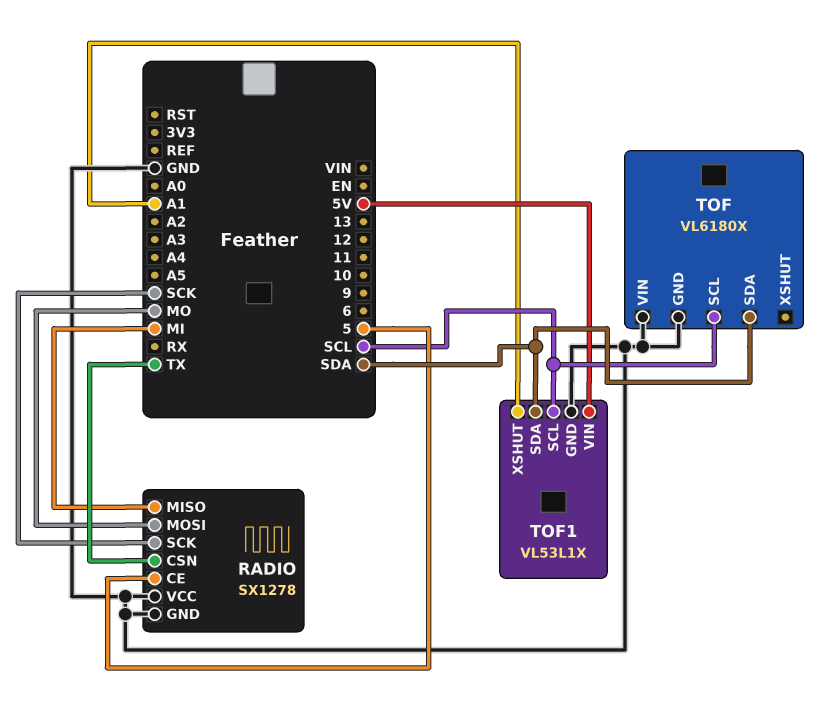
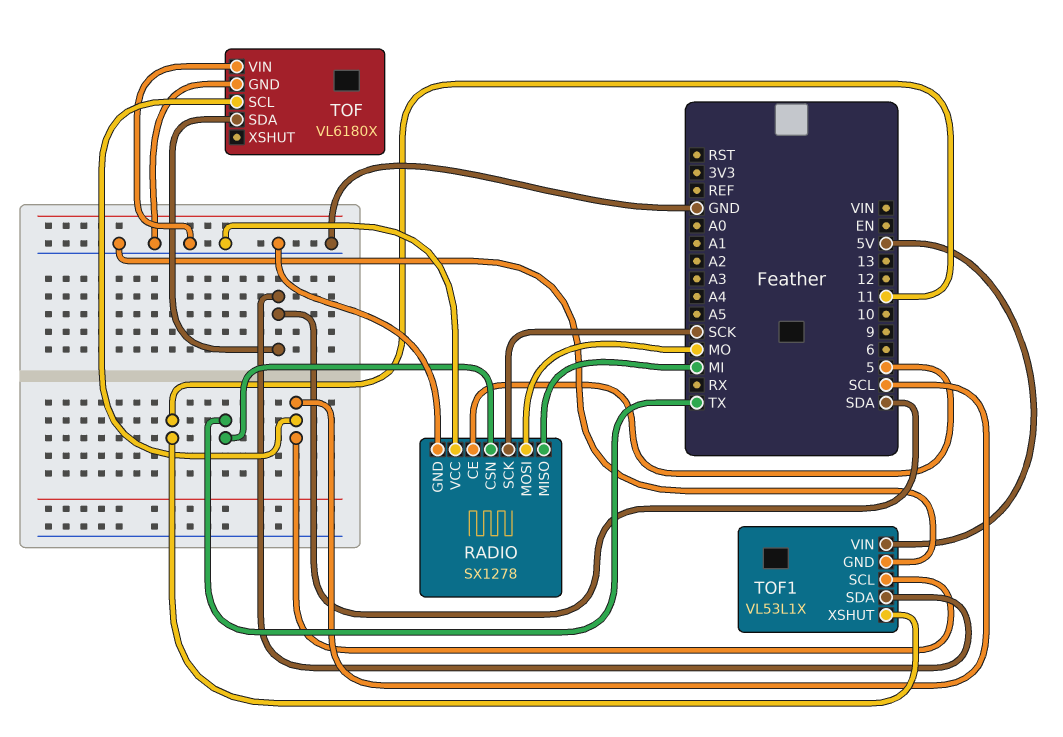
TOF1 pin XSHUT: A1 -> 11

